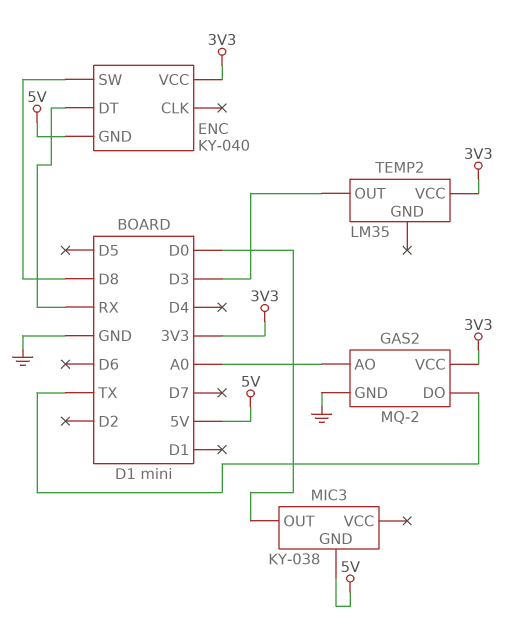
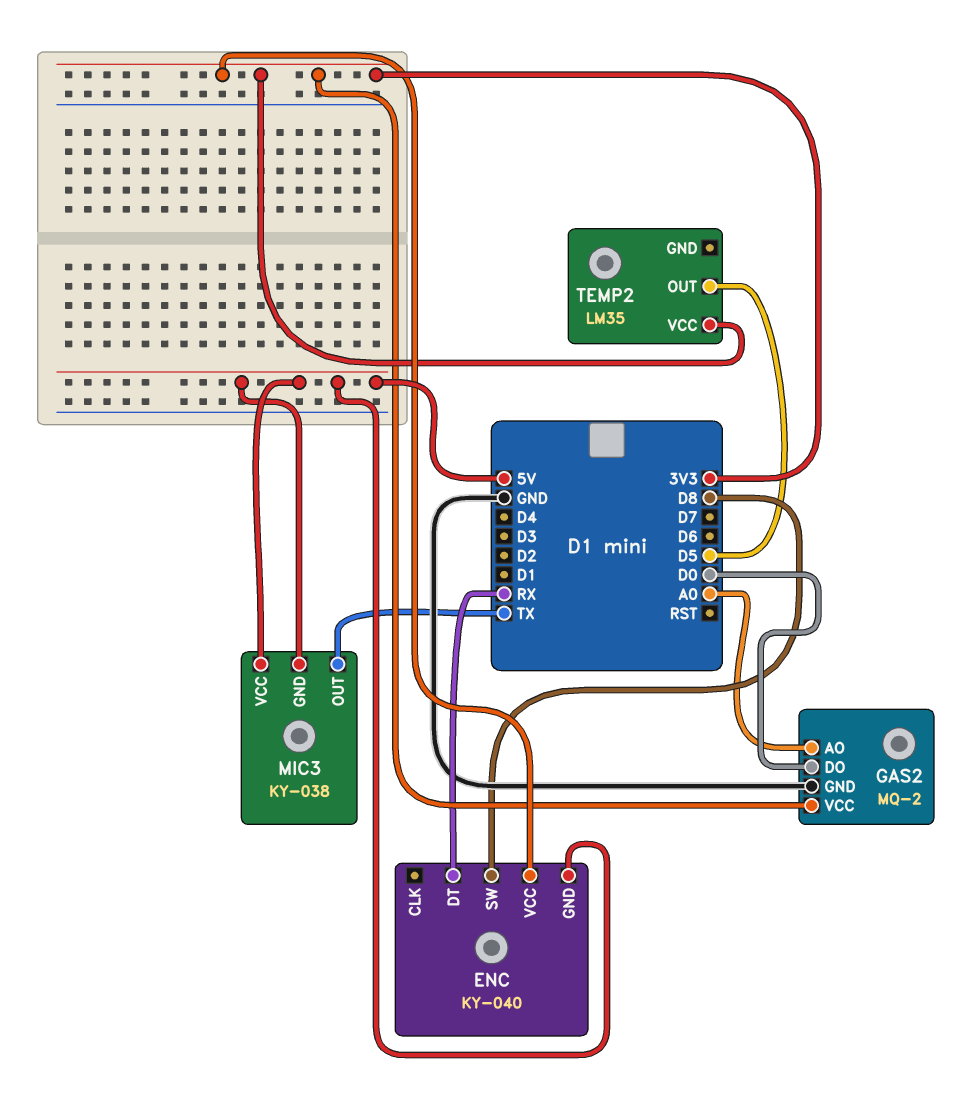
GAS2 pin DO: TX -> D0
MIC3 pin OUT: D0 -> TX
MIC3 pin VCC: none -> 5V
TEMP2 pin OUT: D3 -> D5

